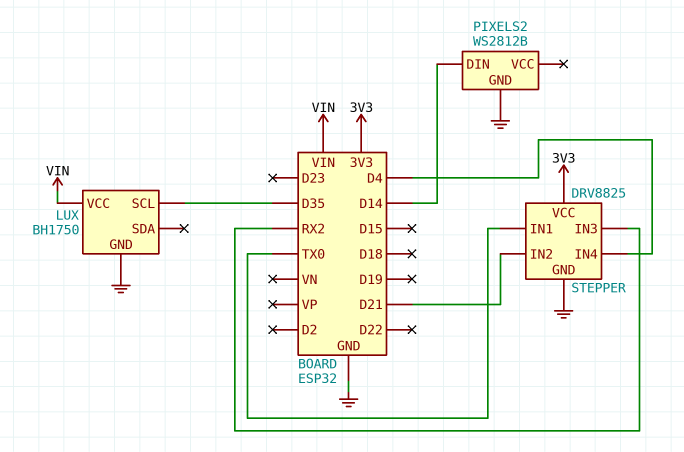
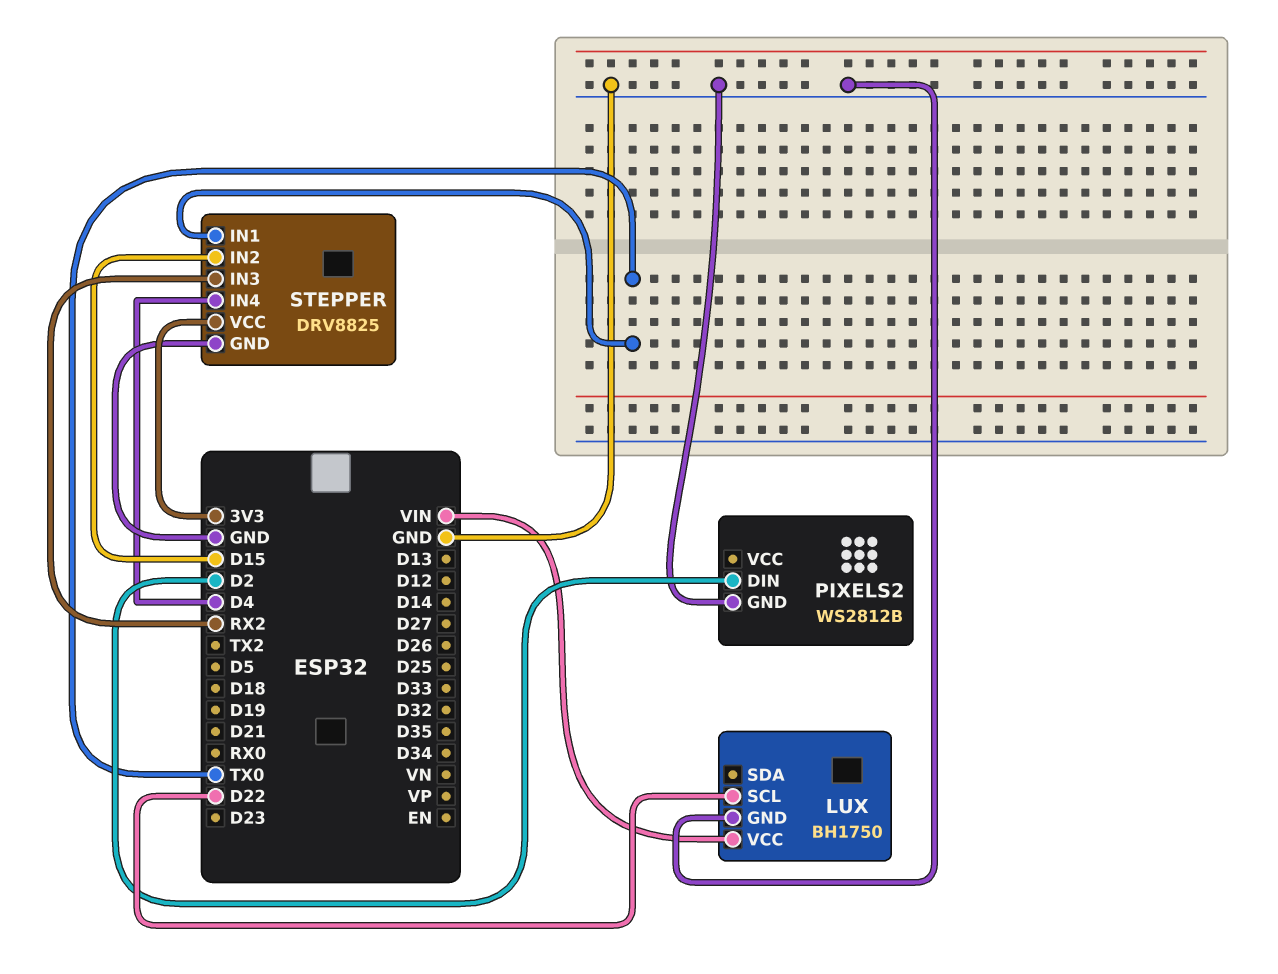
LUX pin SCL: D35 -> D22
PIXELS2 pin DIN: D14 -> D2
STEPPER pin IN2: D21 -> D15

